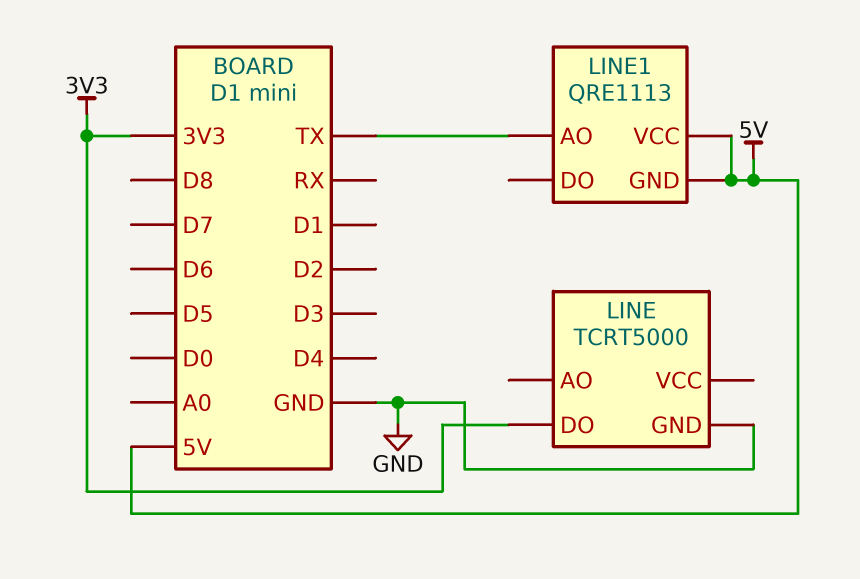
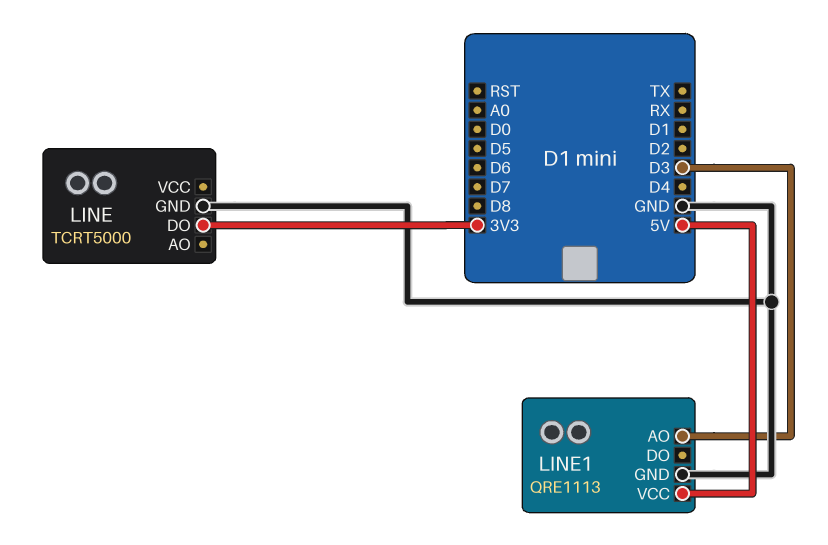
LINE1 pin AO: TX -> D3
LINE1 pin GND: 5V -> GND

